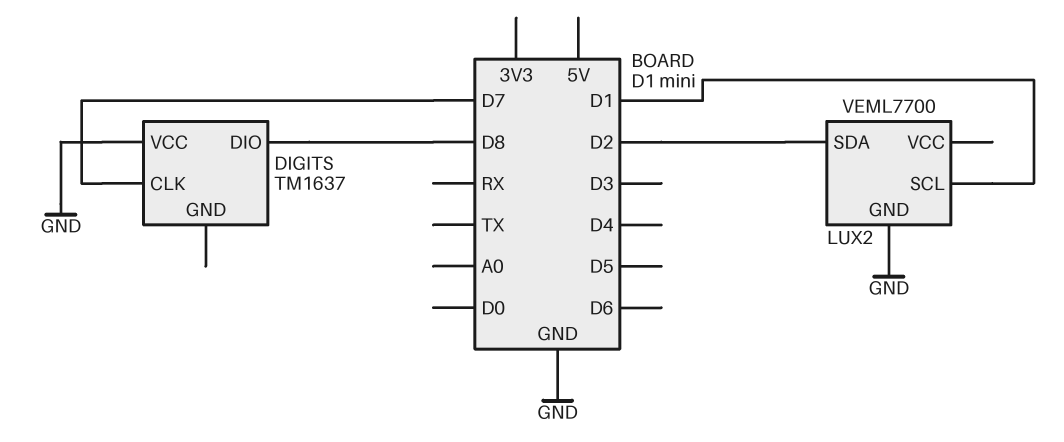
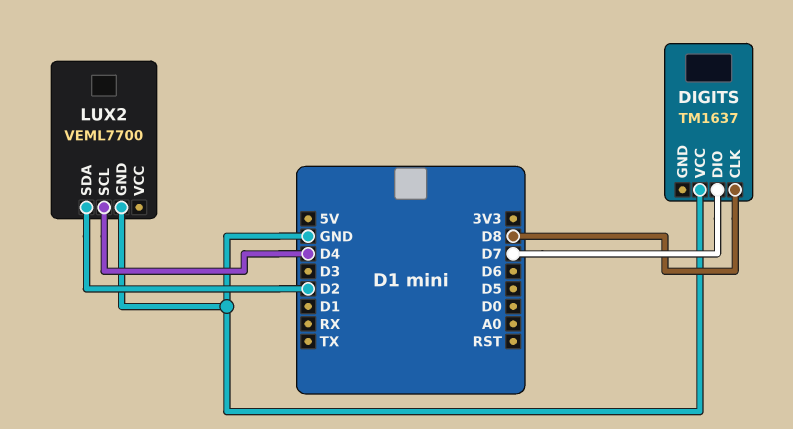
DIGITS pin CLK: D7 -> D8
DIGITS pin DIO: D8 -> D7
LUX2 pin SCL: D1 -> D4

